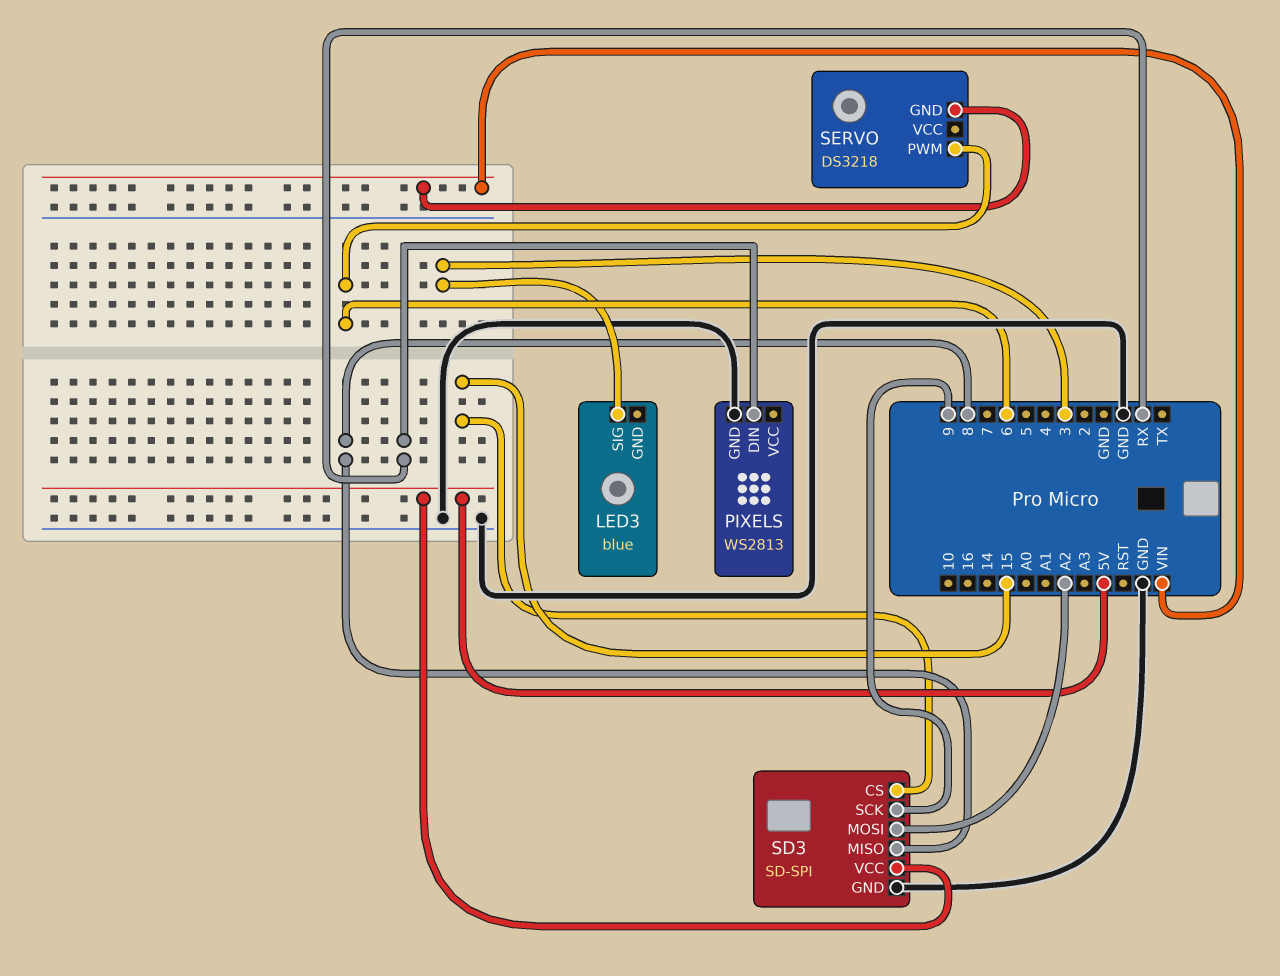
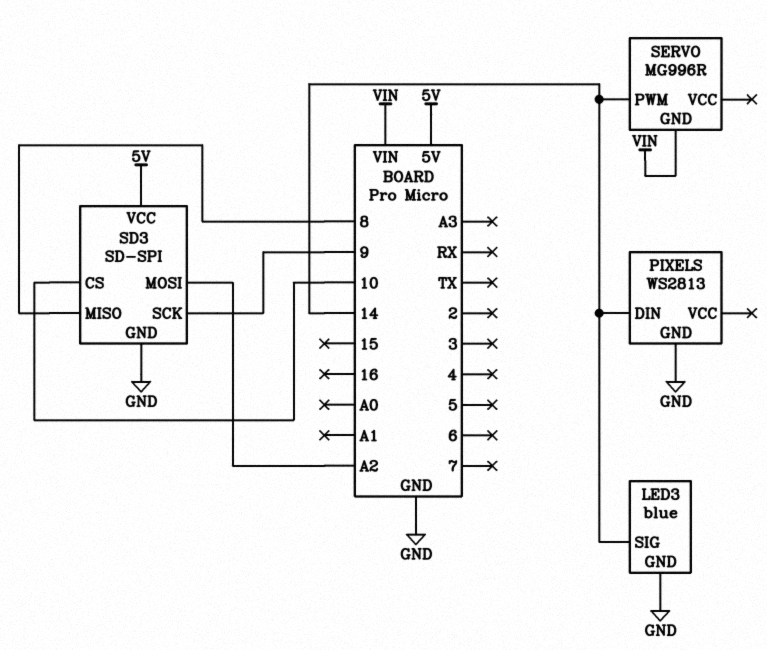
LED3 pin GND: none -> GND
LED3 pin SIG: 3 -> 14
PIXELS pin DIN: RX -> 14
SD3 pin CS: 15 -> 10
SERVO: DS3218 -> MG996R
SERVO pin PWM: 6 -> 14

